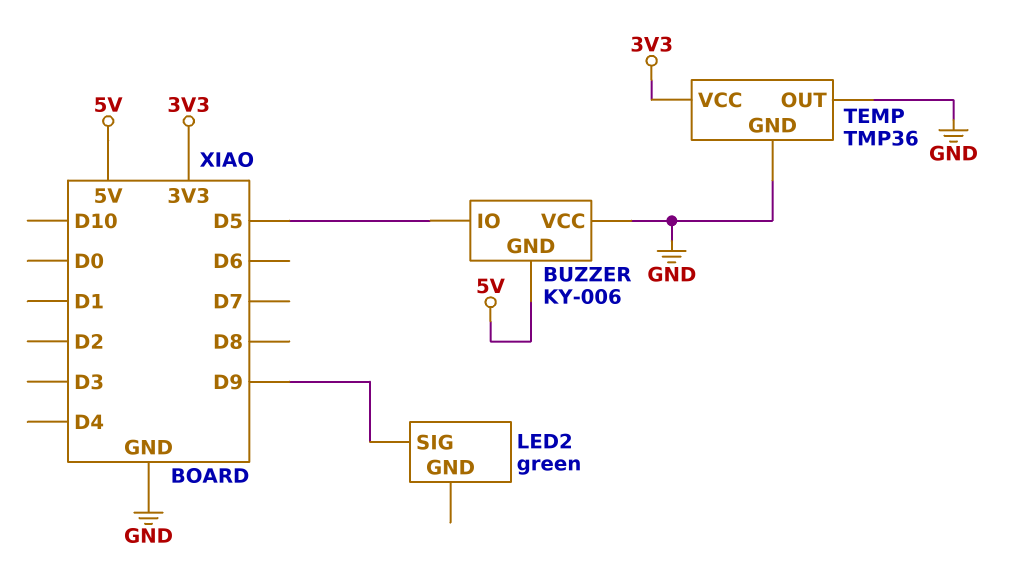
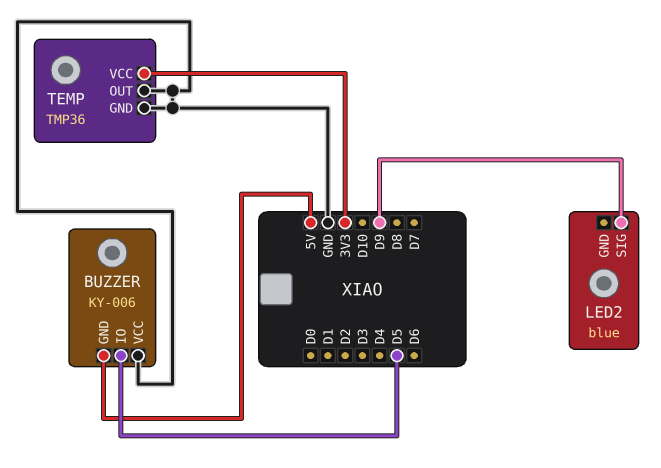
LED2: green -> blue

